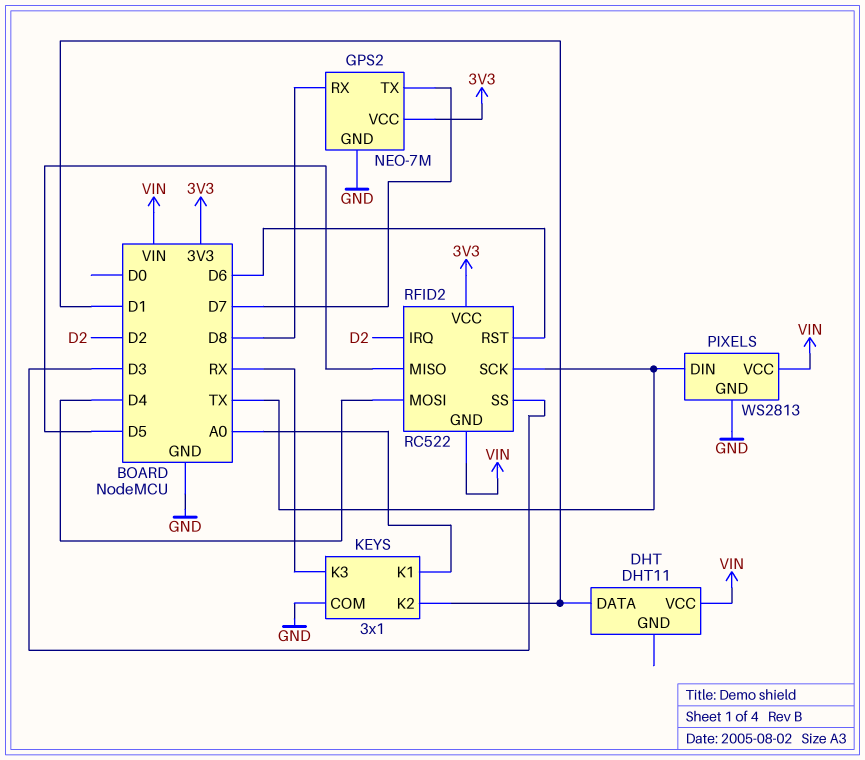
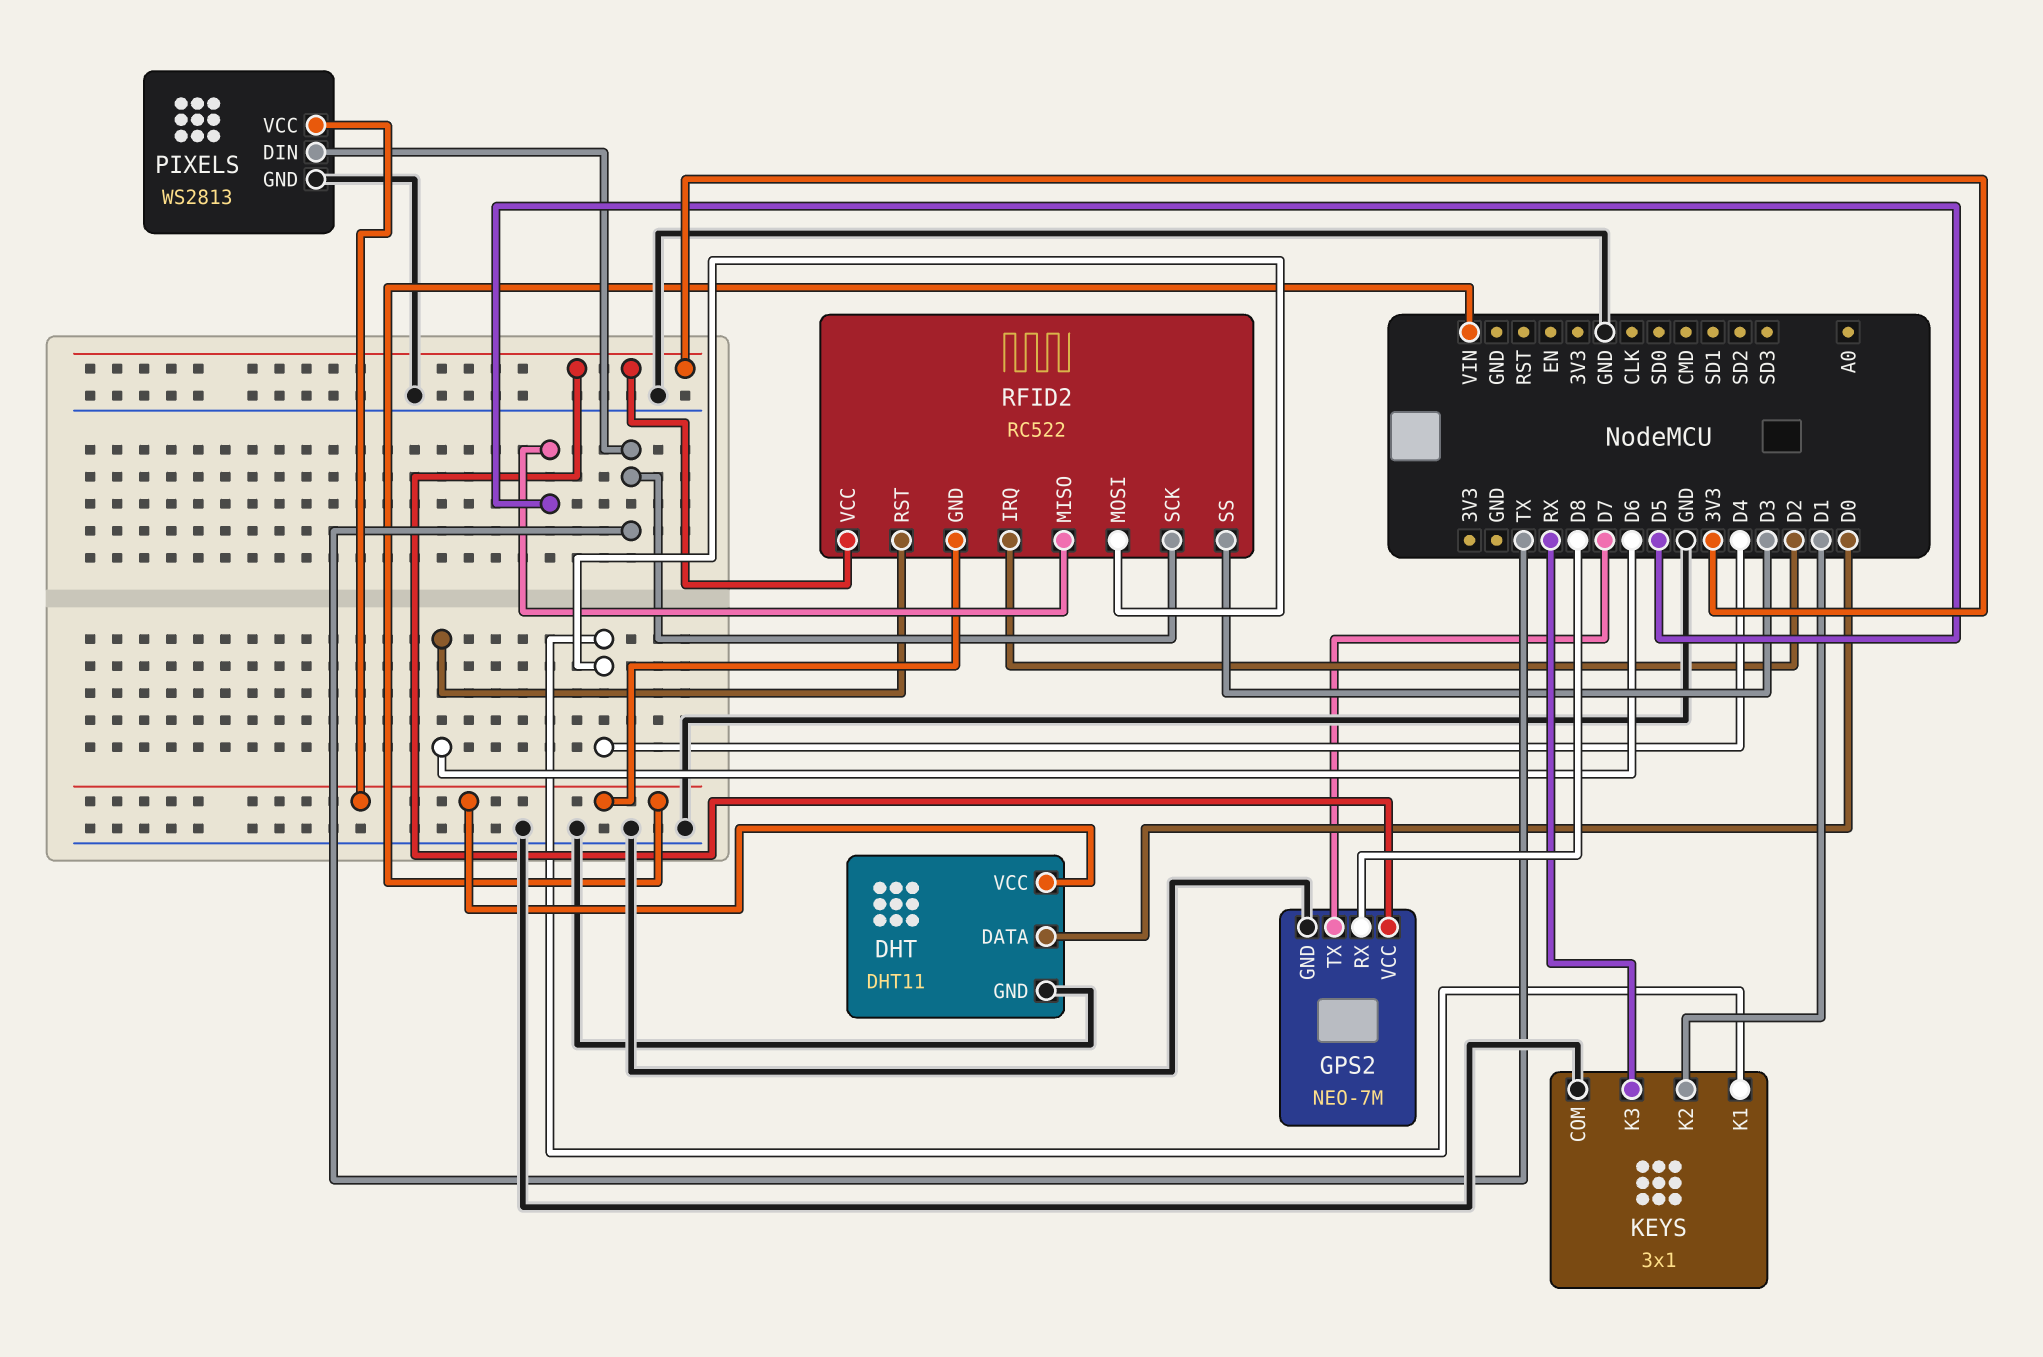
DHT pin DATA: D1 -> D0
DHT pin GND: none -> GND
KEYS pin K1: A0 -> D4

